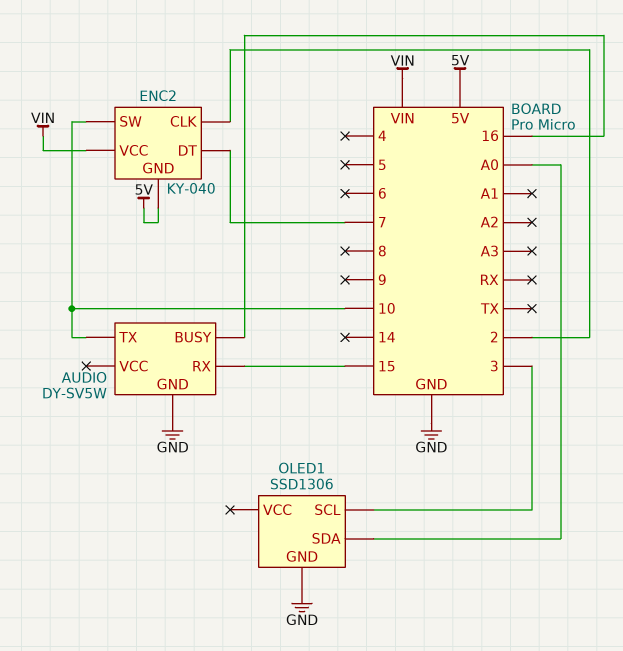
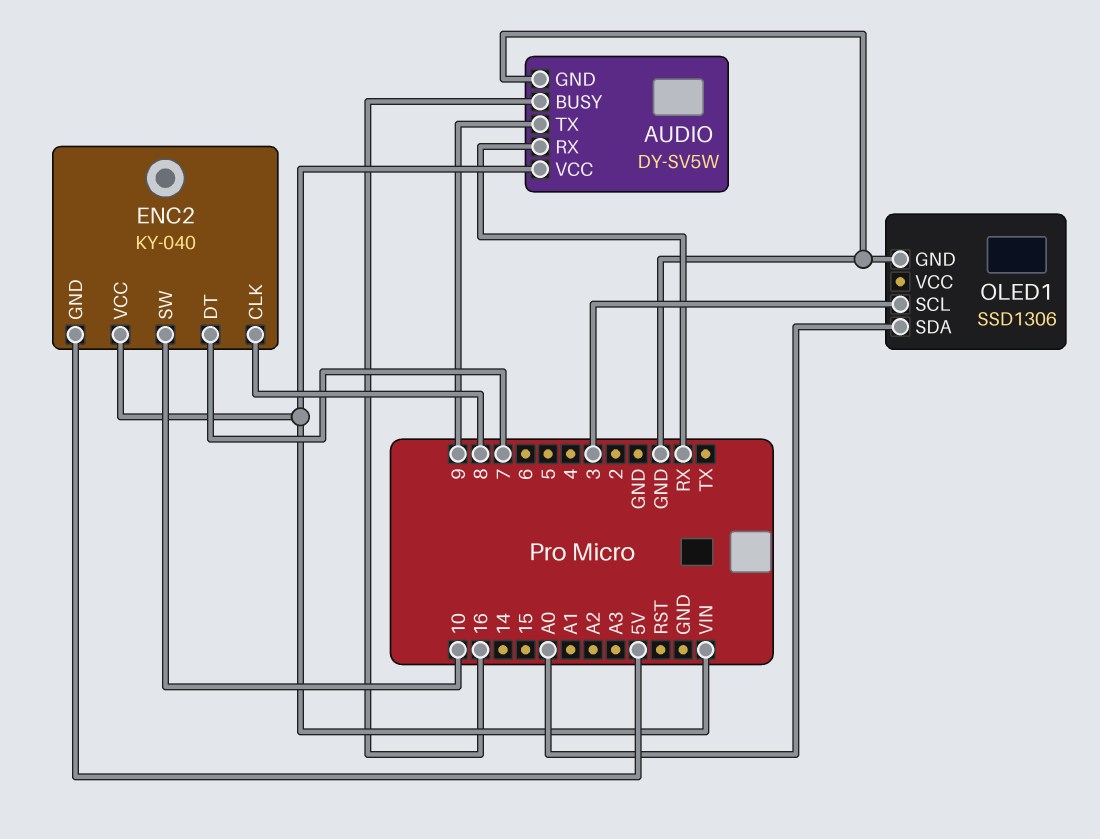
AUDIO pin RX: 15 -> RX
AUDIO pin TX: 10 -> 9
AUDIO pin VCC: none -> VIN
ENC2 pin CLK: 2 -> 8

